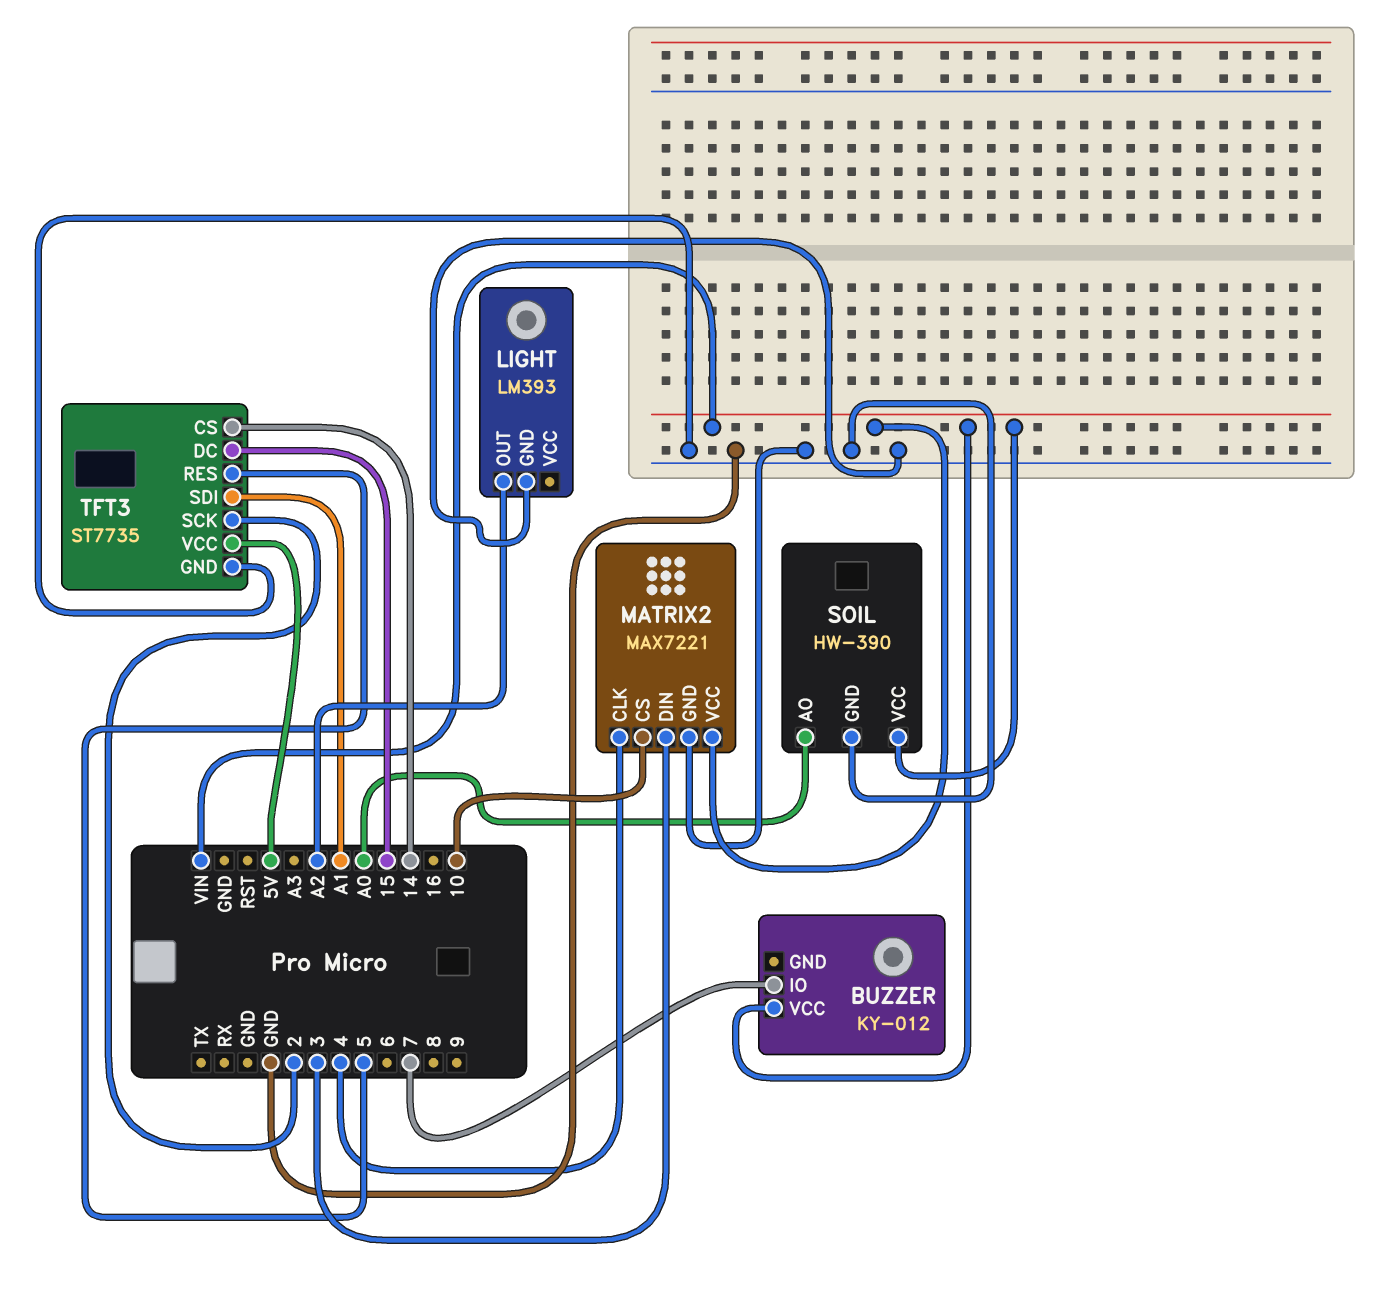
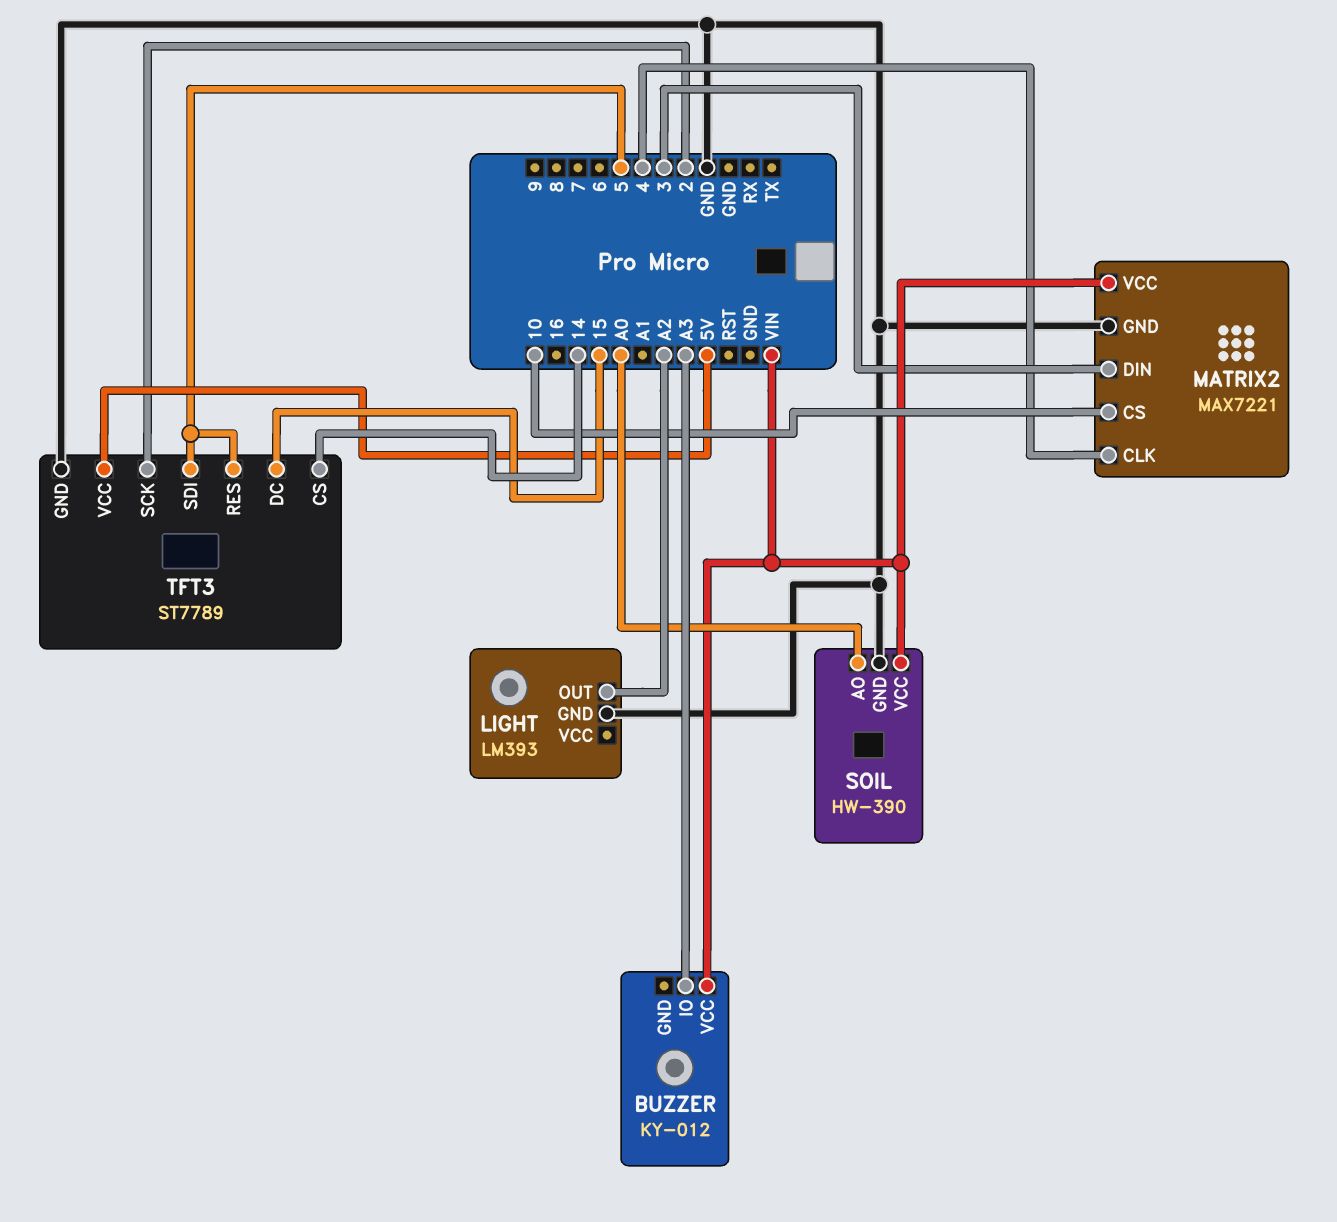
BUZZER pin IO: 7 -> A3
TFT3: ST7735 -> ST7789
TFT3 pin SDI: A1 -> 5

